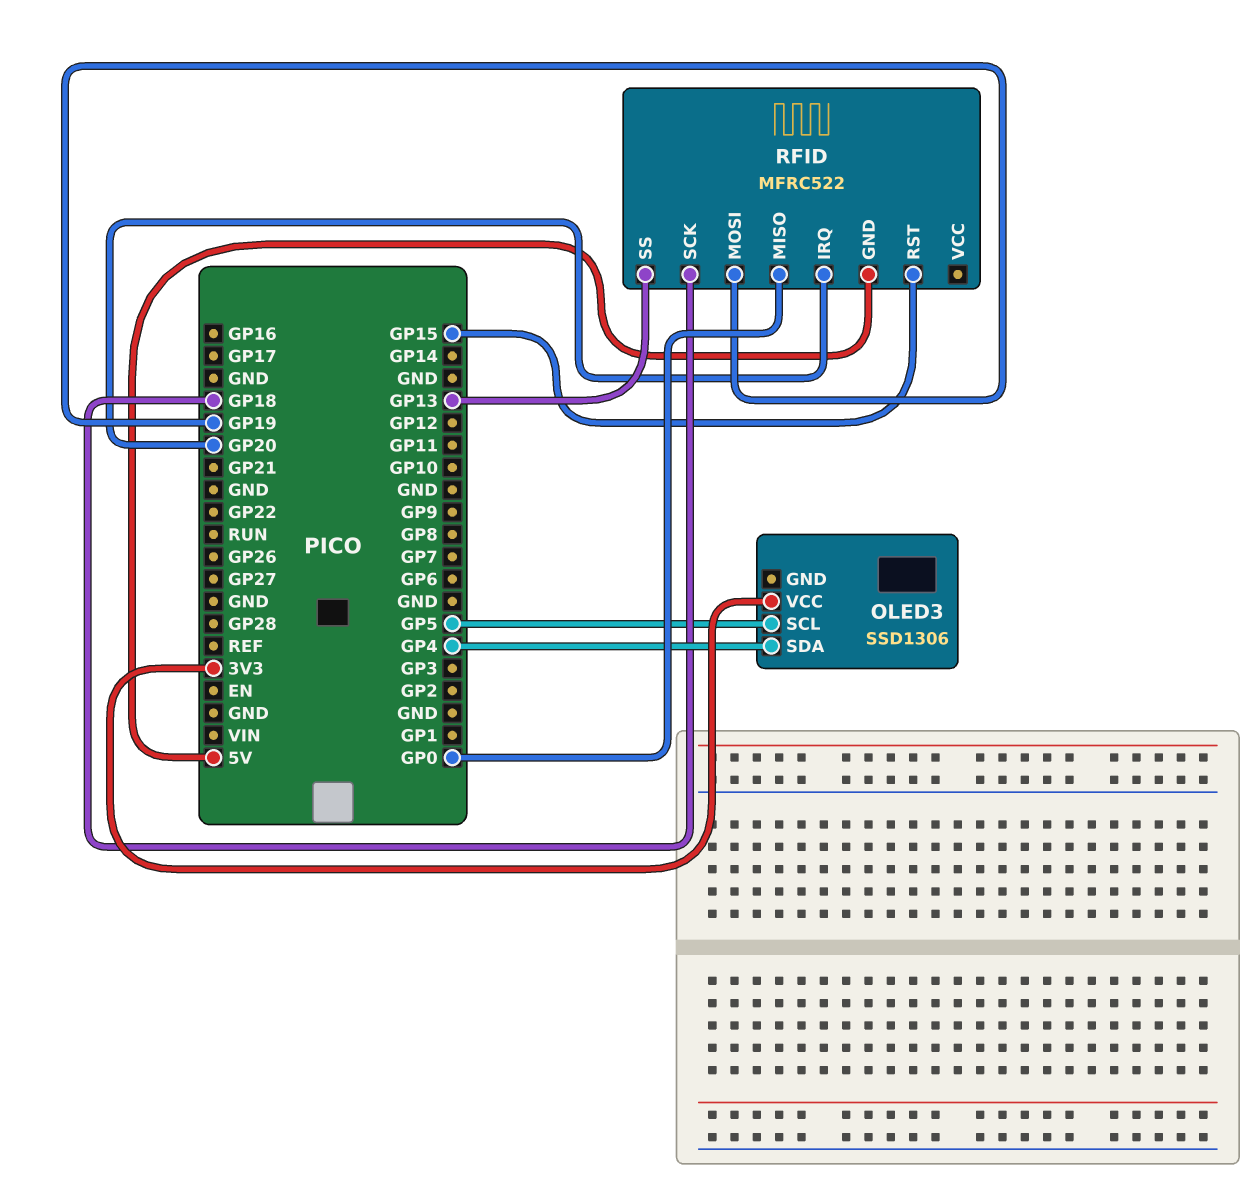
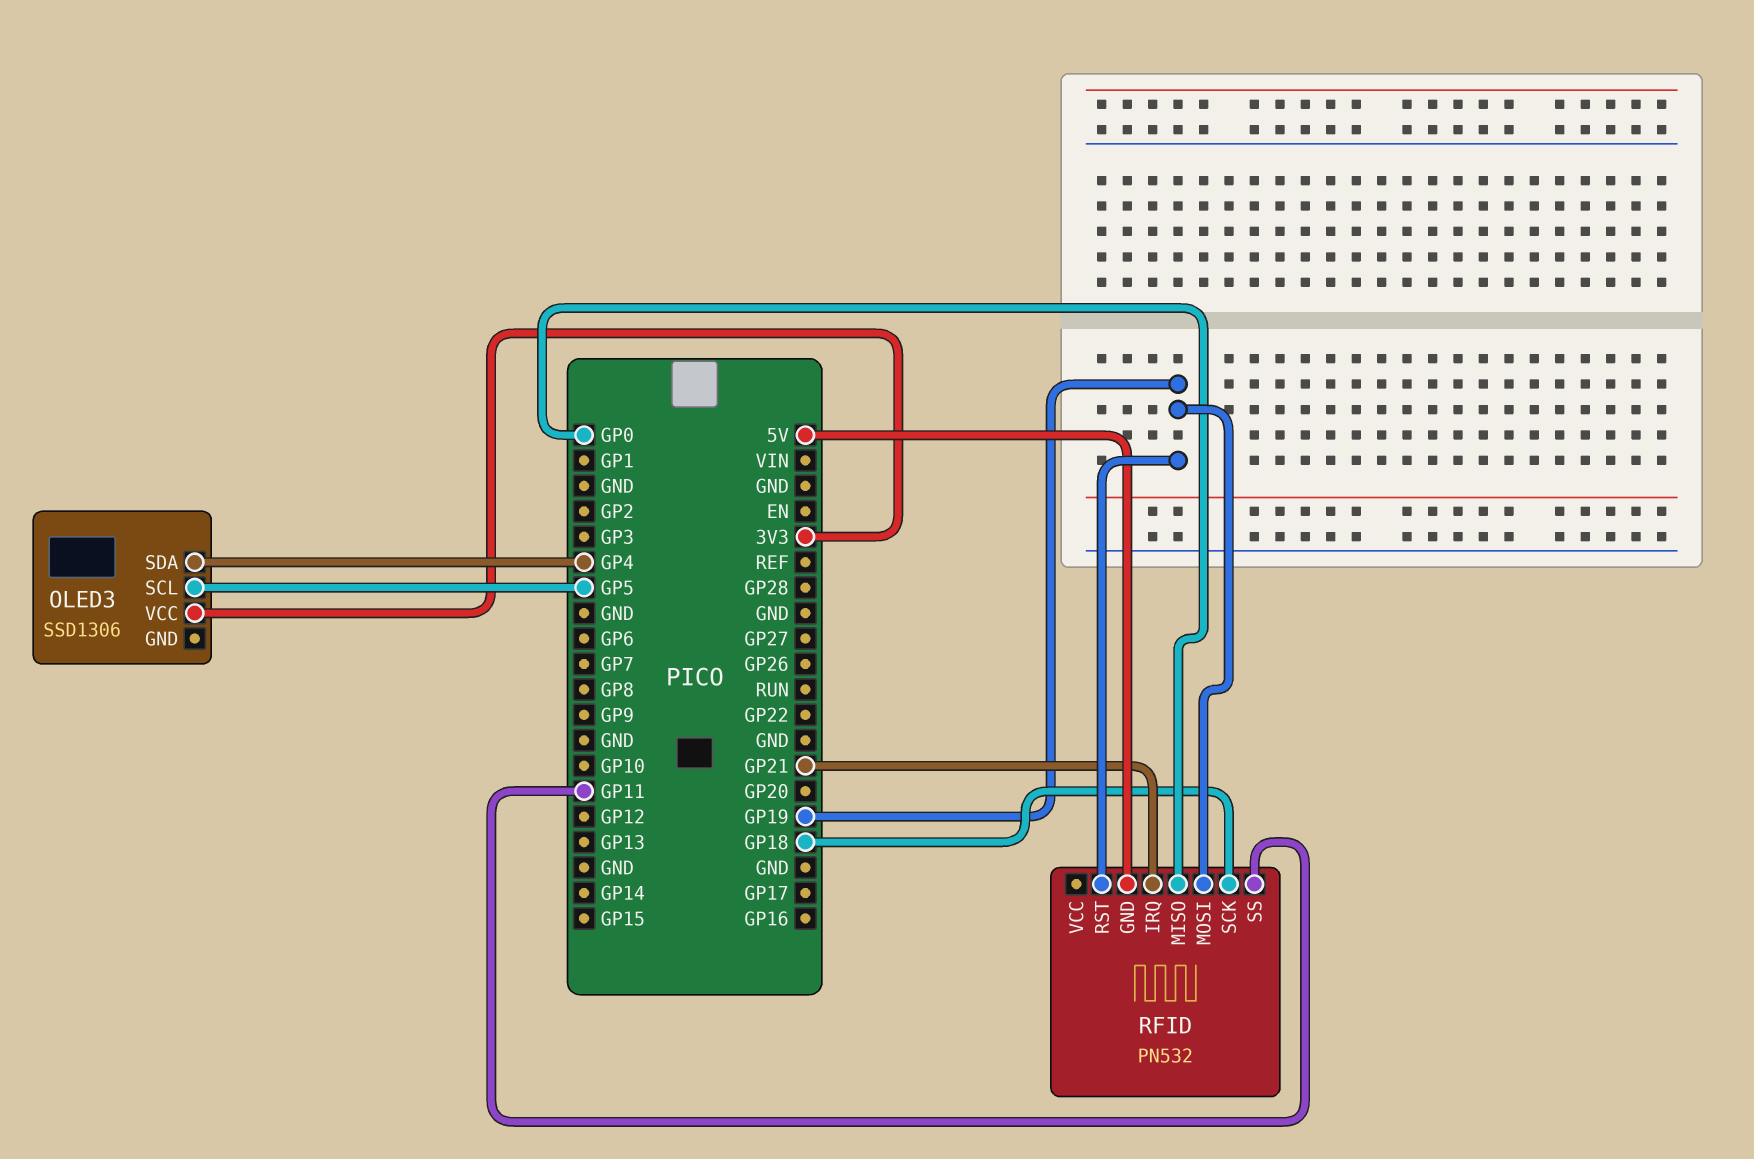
RFID: MFRC522 -> PN532
RFID pin IRQ: GP20 -> GP21
RFID pin RST: GP15 -> GP19
RFID pin SS: GP13 -> GP11

